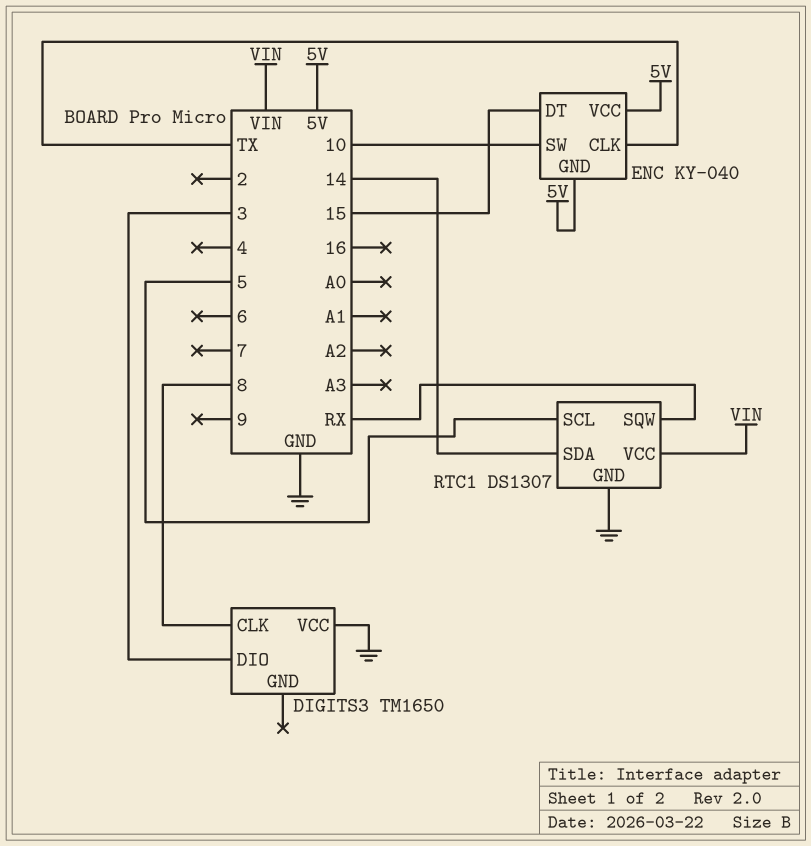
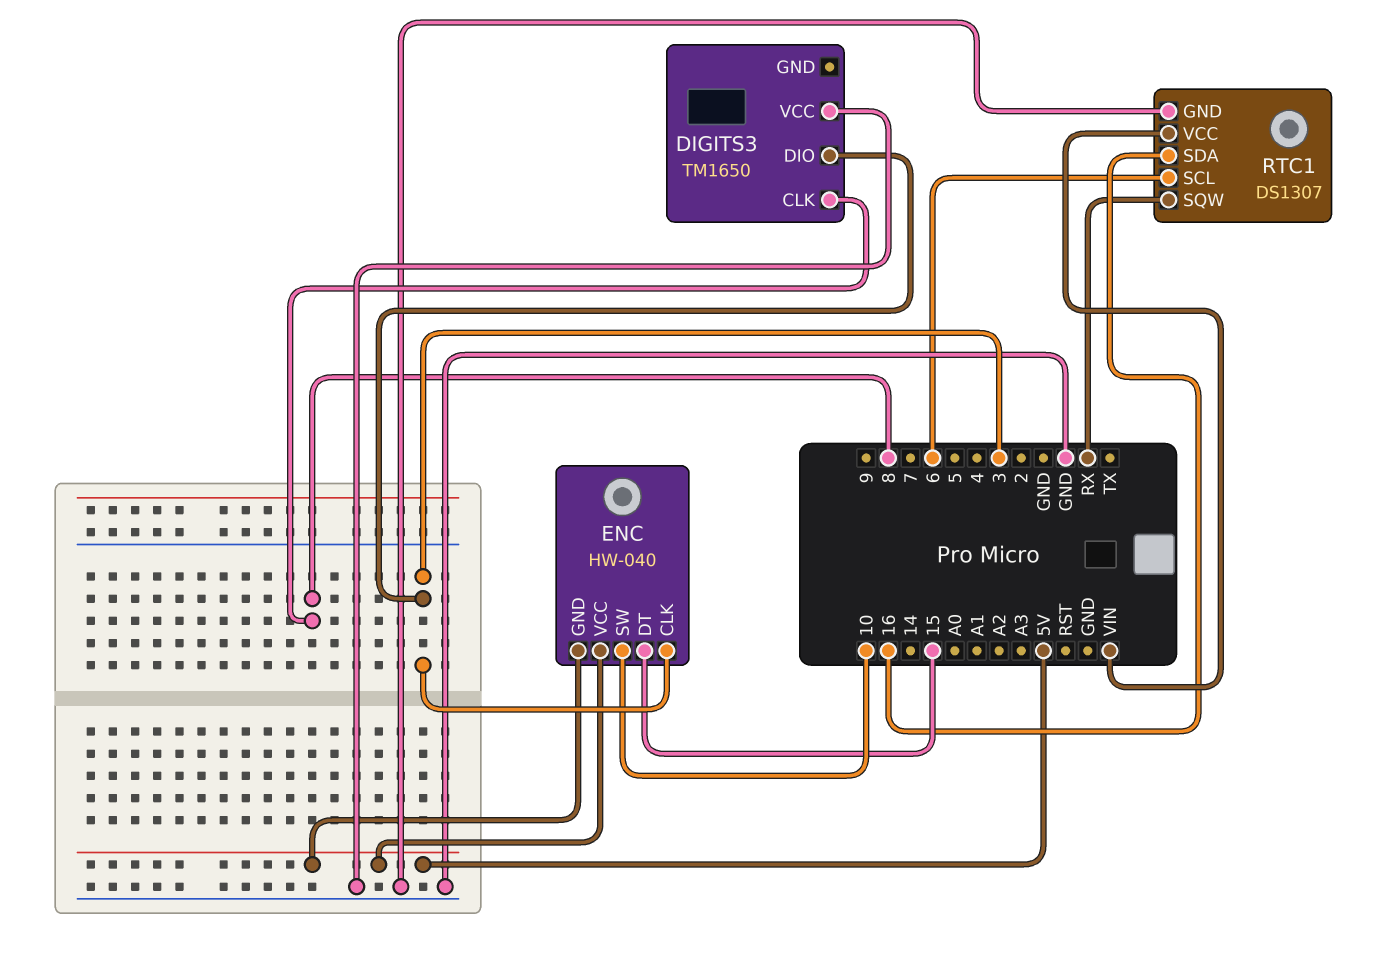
ENC: KY-040 -> HW-040
ENC pin CLK: TX -> 3
RTC1 pin SCL: 5 -> 6
RTC1 pin SDA: 14 -> 16

